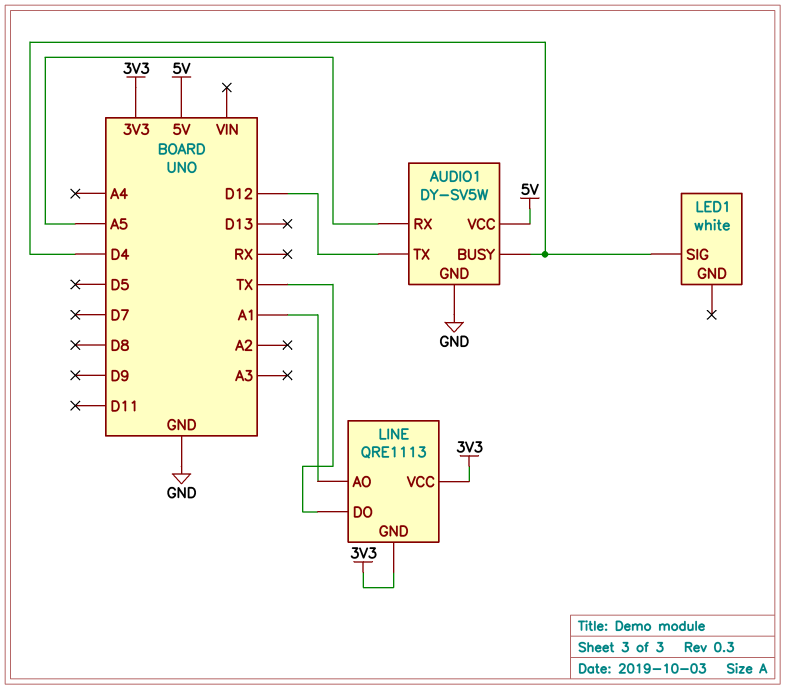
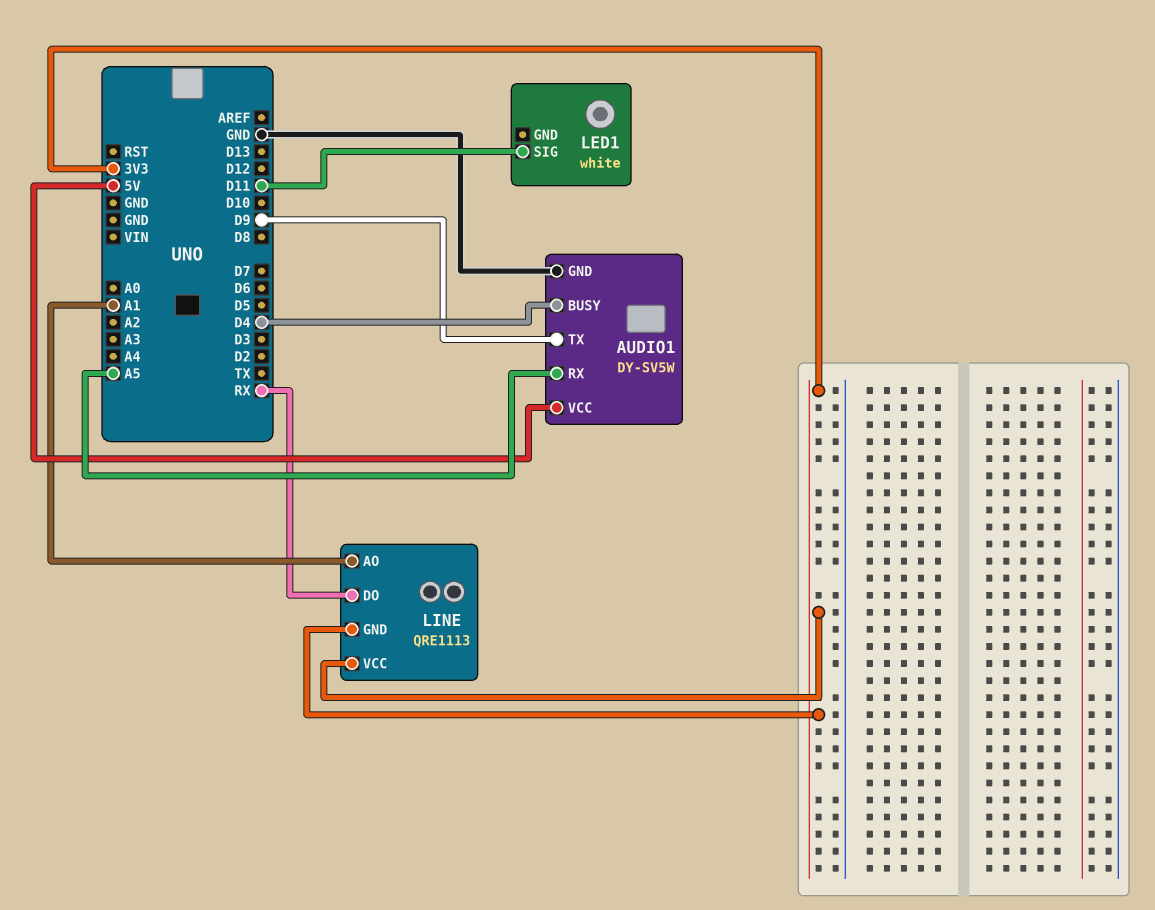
AUDIO1 pin TX: D12 -> D9
LED1 pin SIG: D4 -> D11
LINE pin DO: TX -> RX

